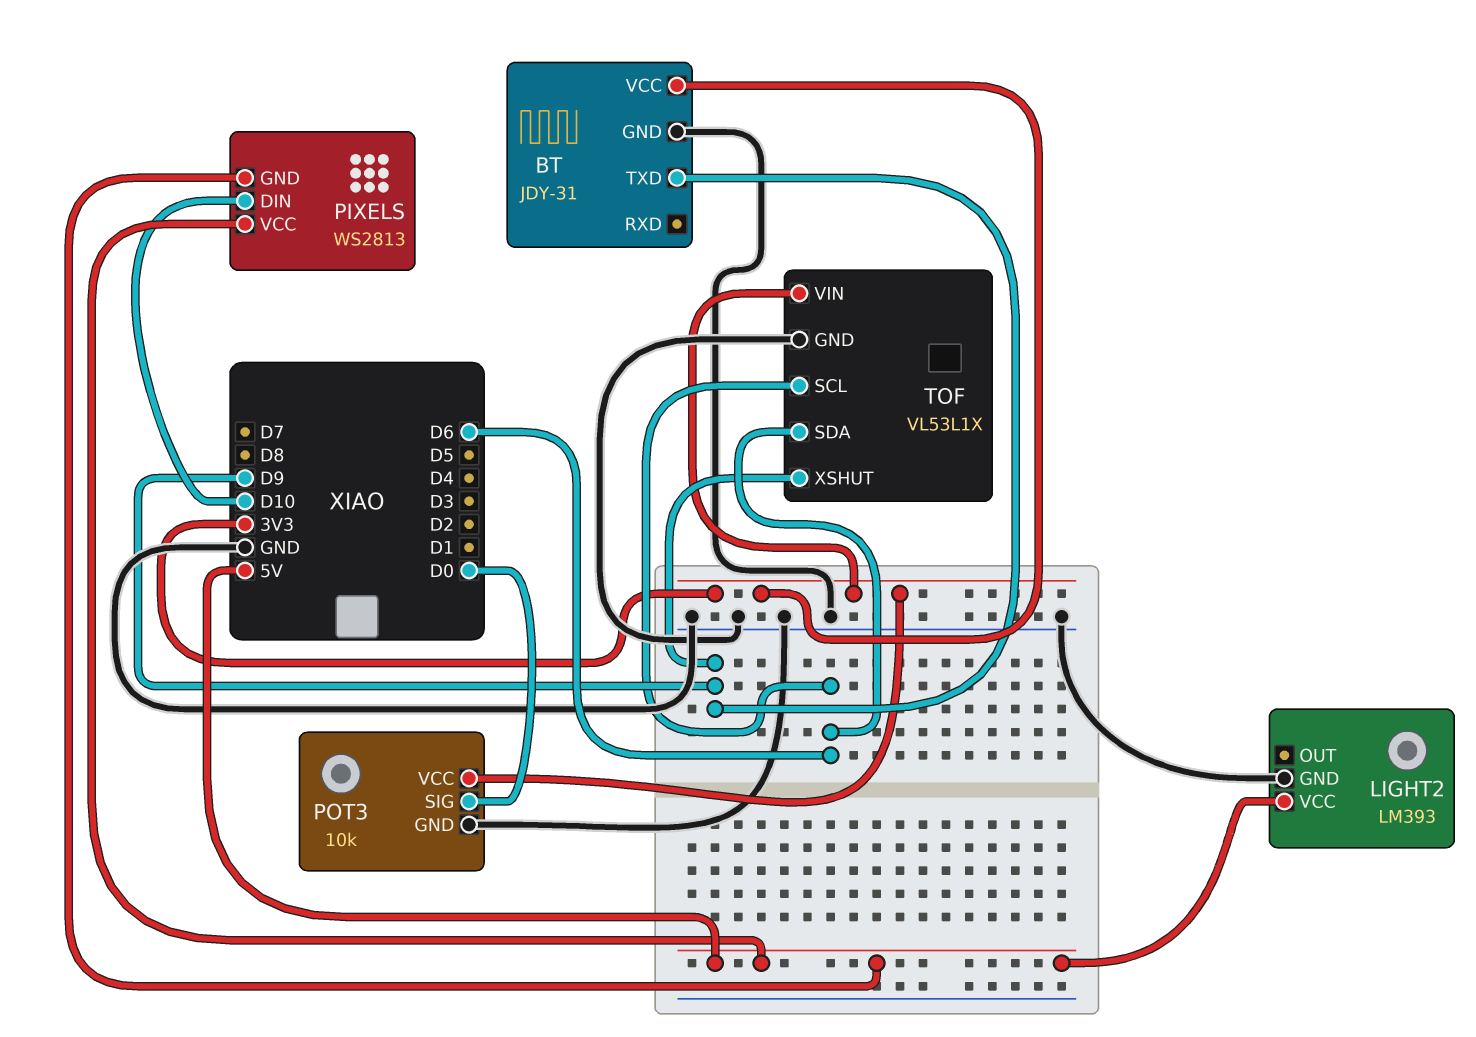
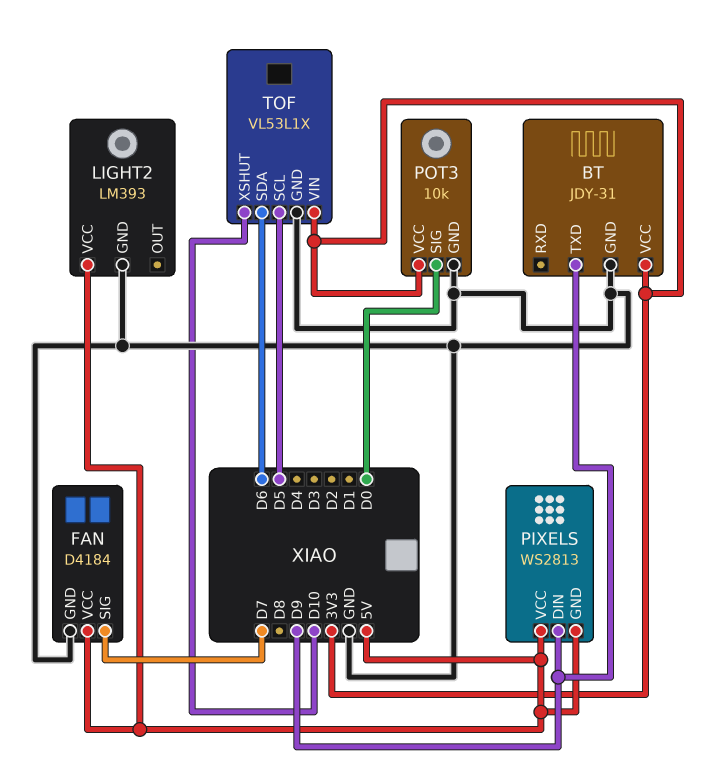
FAN: none -> D4184
FAN pin GND: none -> GND
FAN pin SIG: none -> D7
FAN pin VCC: none -> 5V
PIXELS pin DIN: D10 -> D9
TOF pin SCL: D6 -> D5
TOF pin XSHUT: D9 -> D10

